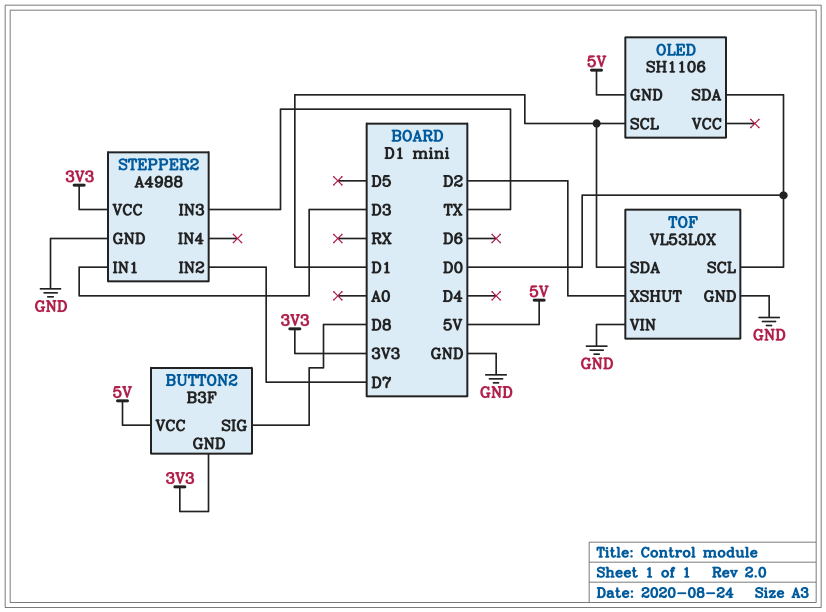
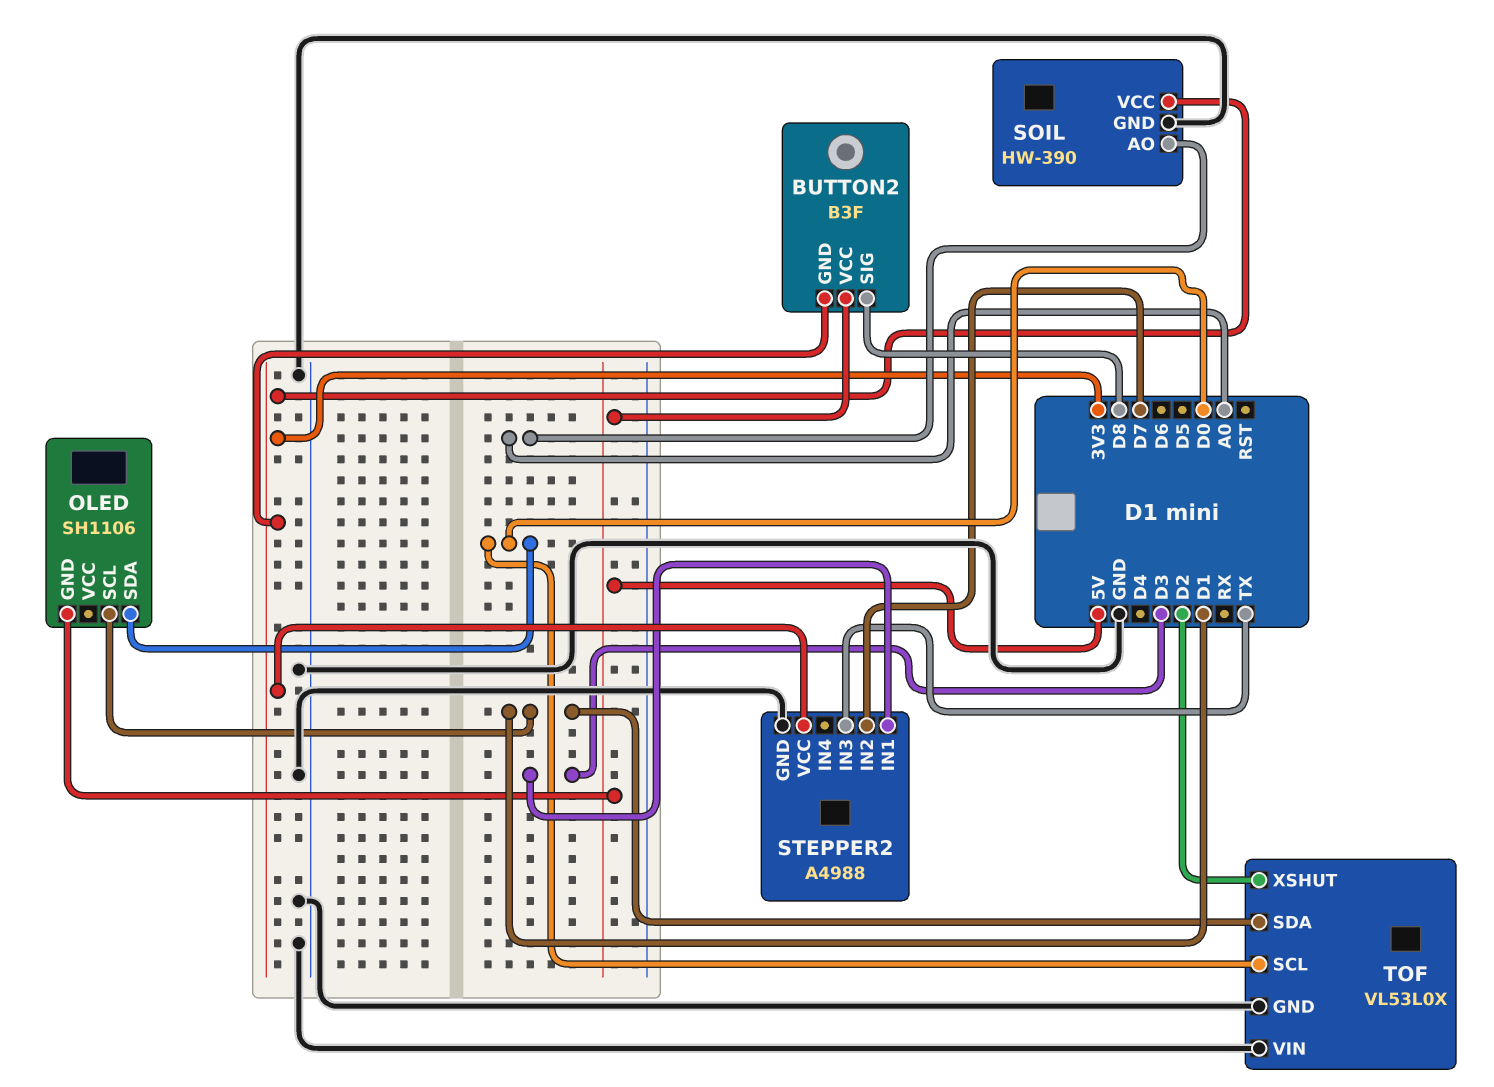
SOIL: none -> HW-390
SOIL pin AO: none -> A0
SOIL pin GND: none -> GND
SOIL pin VCC: none -> 3V3

